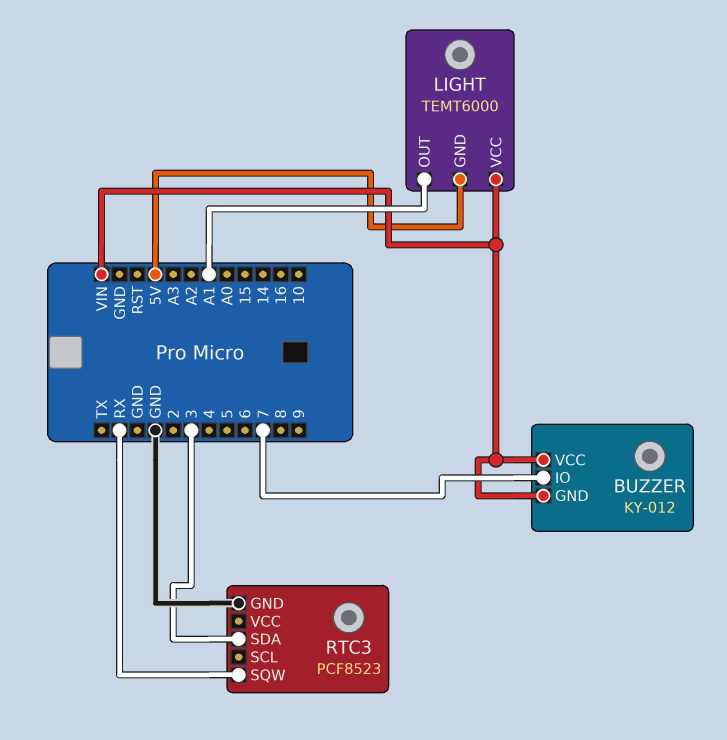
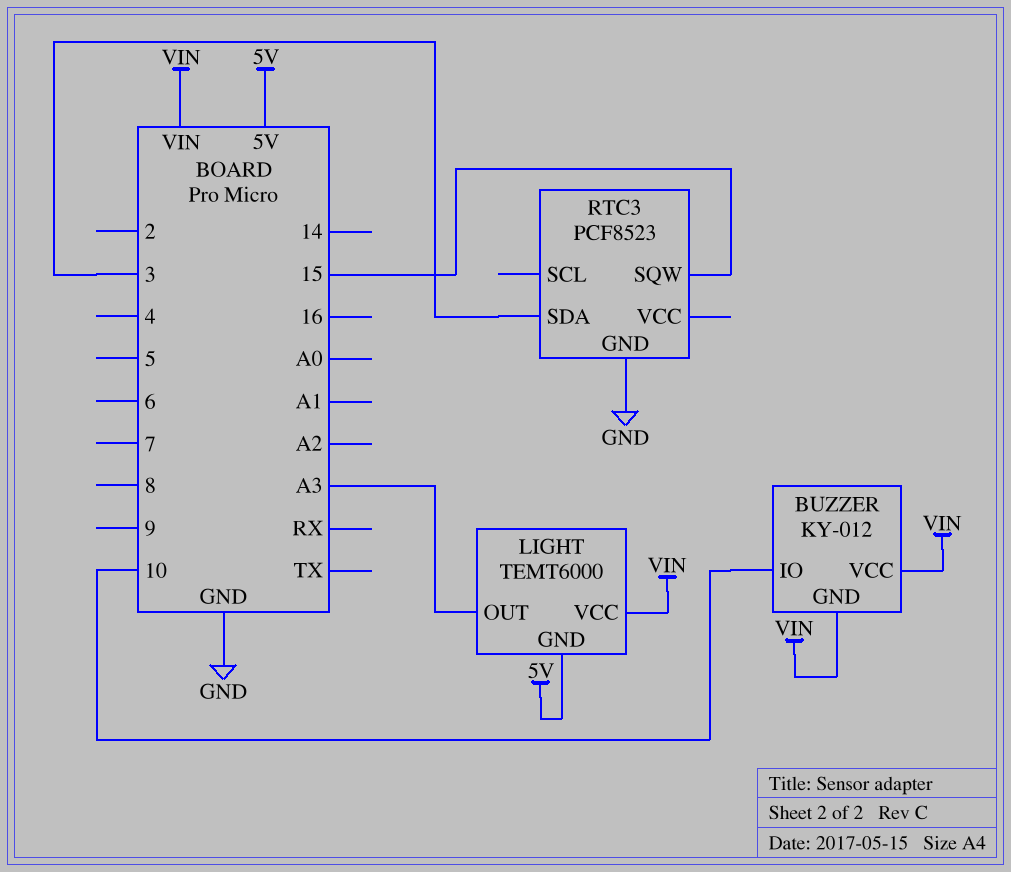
BUZZER pin IO: 7 -> 10
LIGHT pin OUT: A1 -> A3
RTC3 pin SQW: RX -> 15

